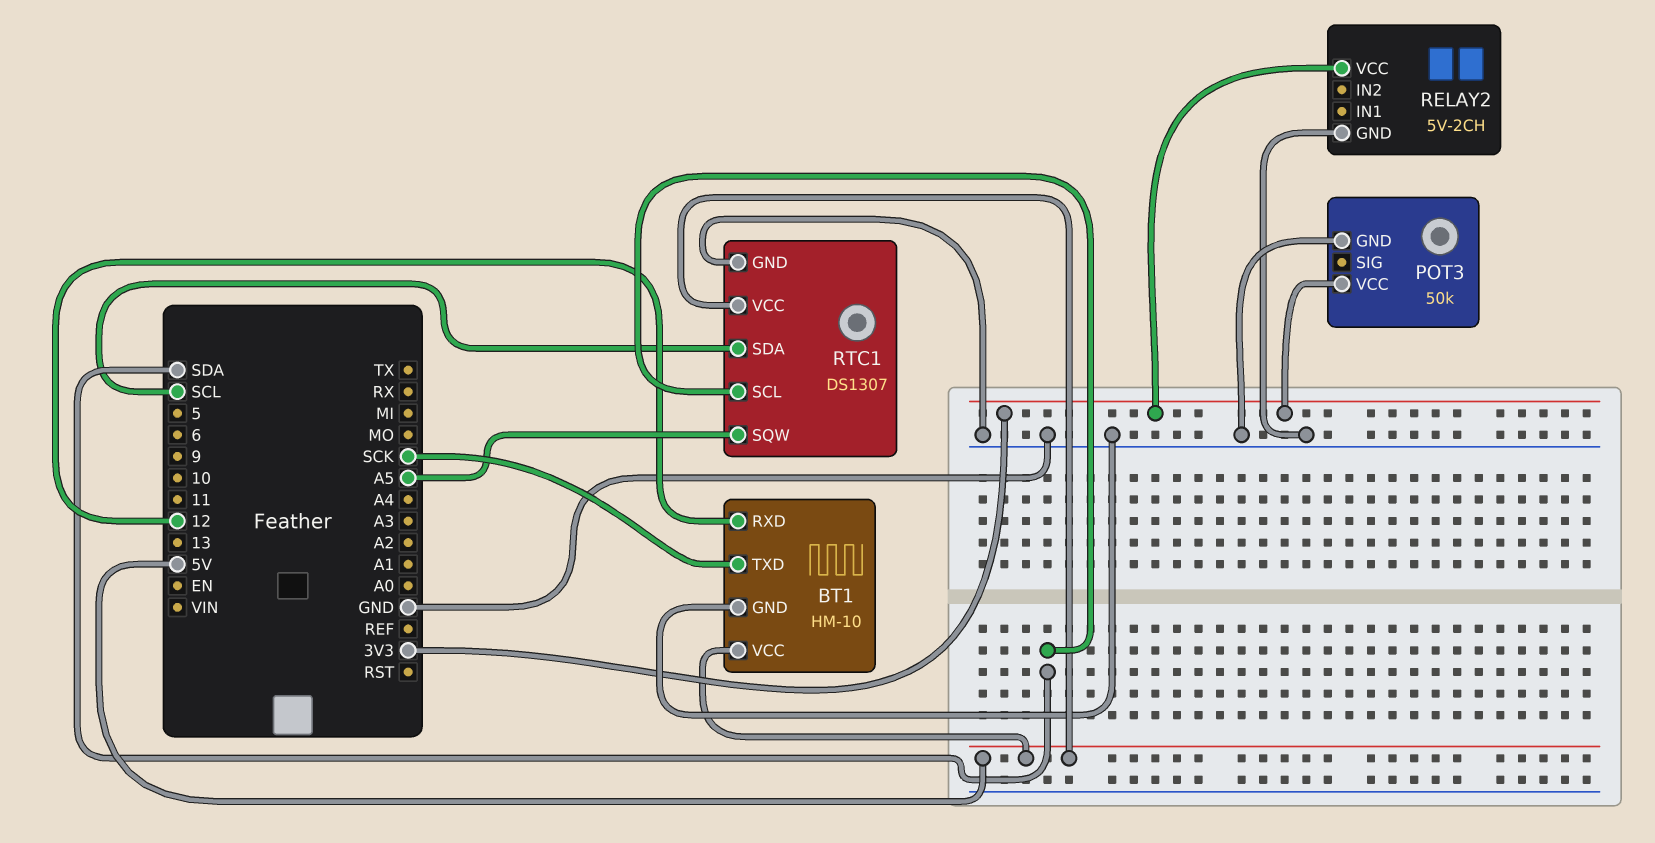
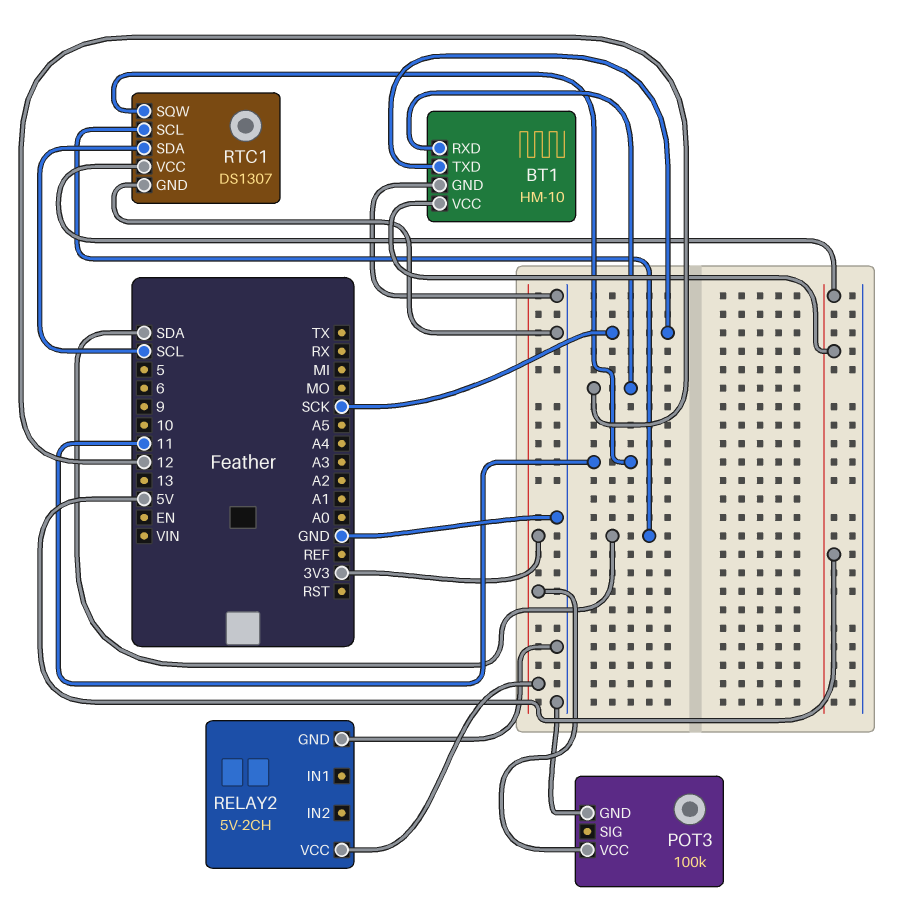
POT3: 50k -> 100k
RTC1 pin SQW: A5 -> 11

